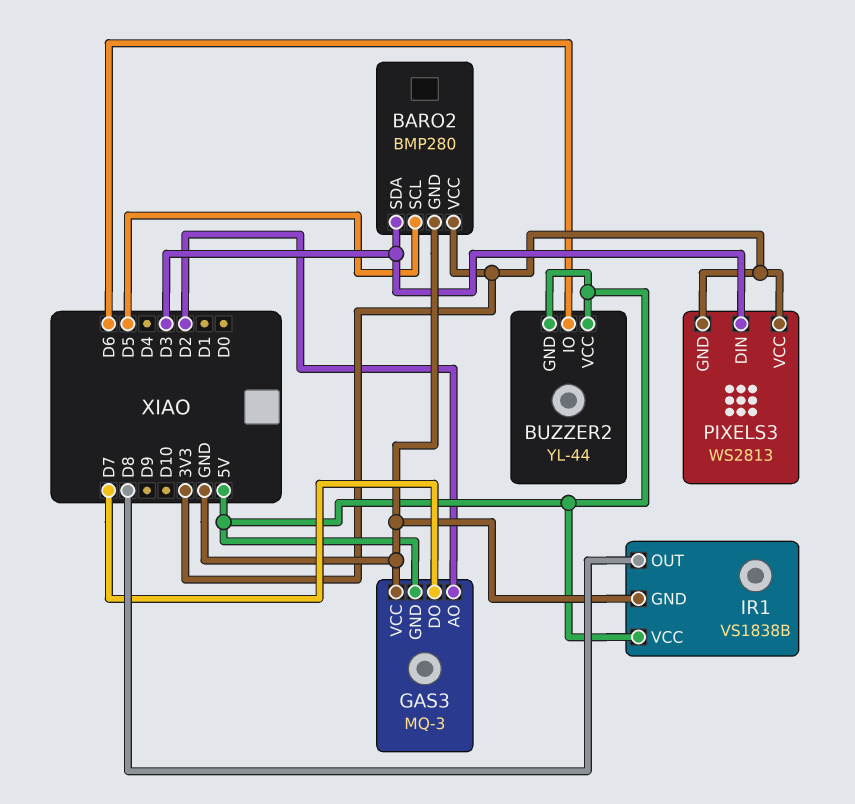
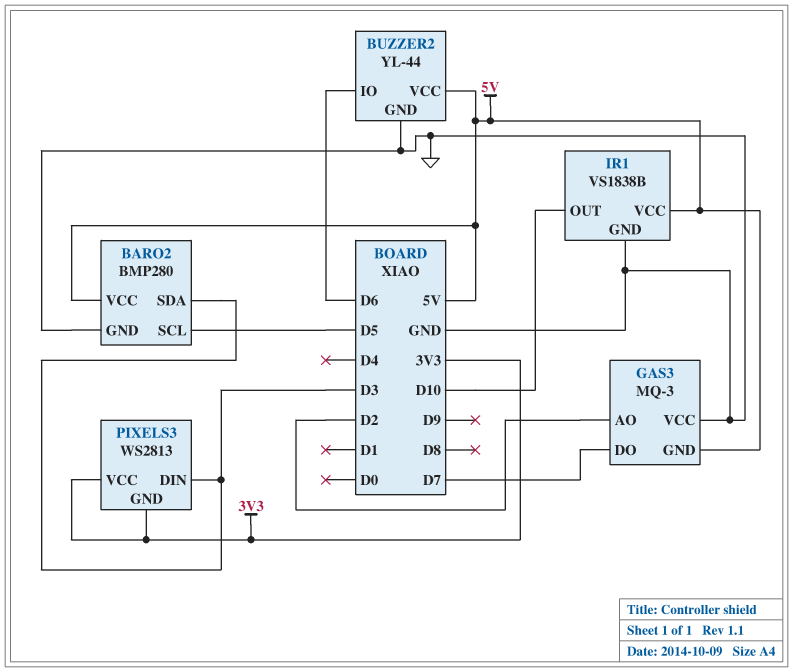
BARO2 pin VCC: 3V3 -> 5V
BUZZER2 pin GND: 5V -> GND
IR1 pin OUT: D8 -> D10

